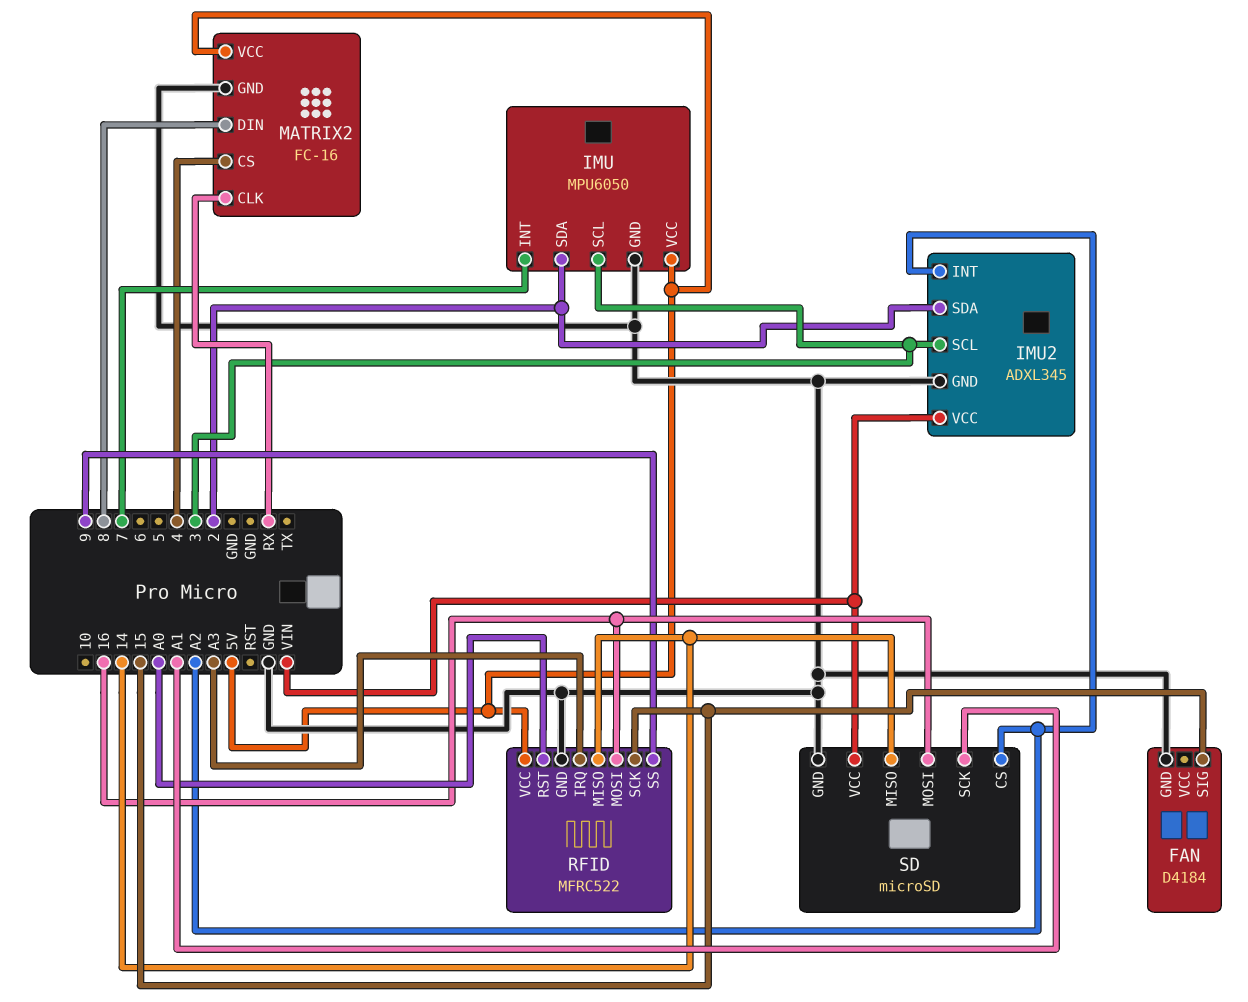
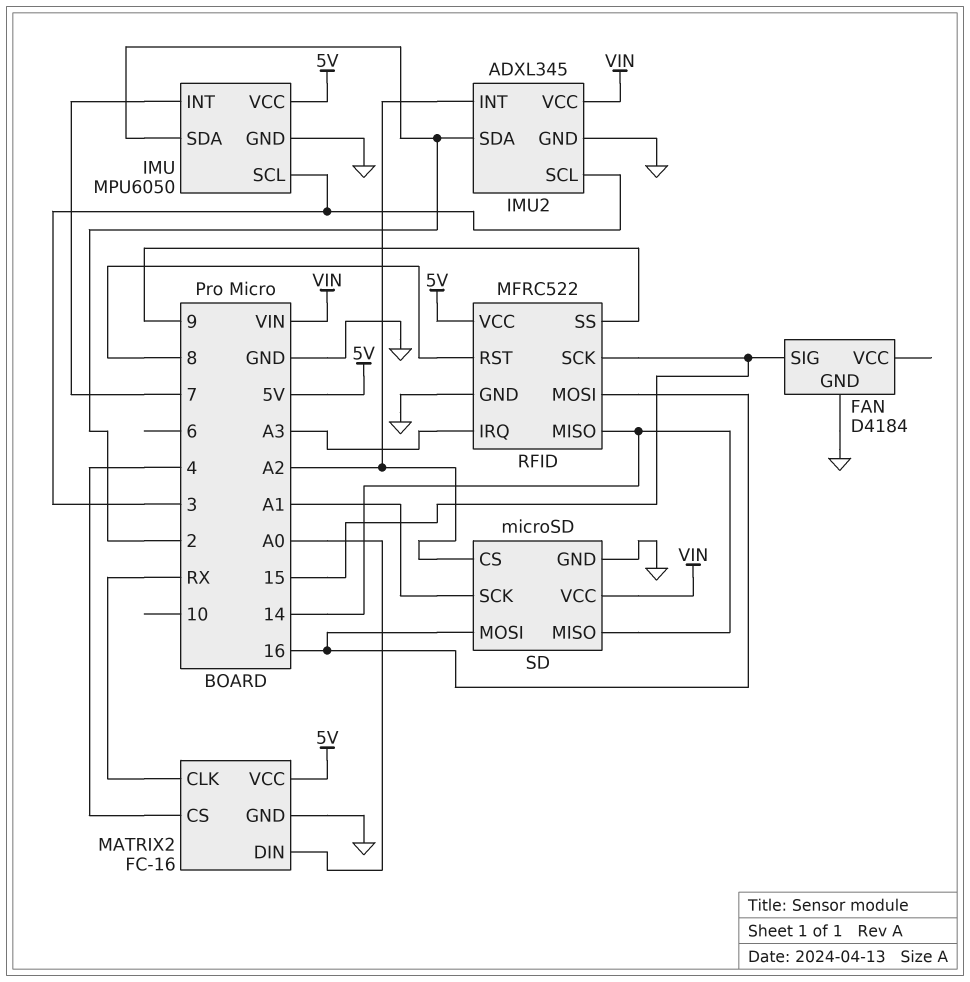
MATRIX2 pin DIN: 8 -> A0
RFID pin RST: A0 -> 8

